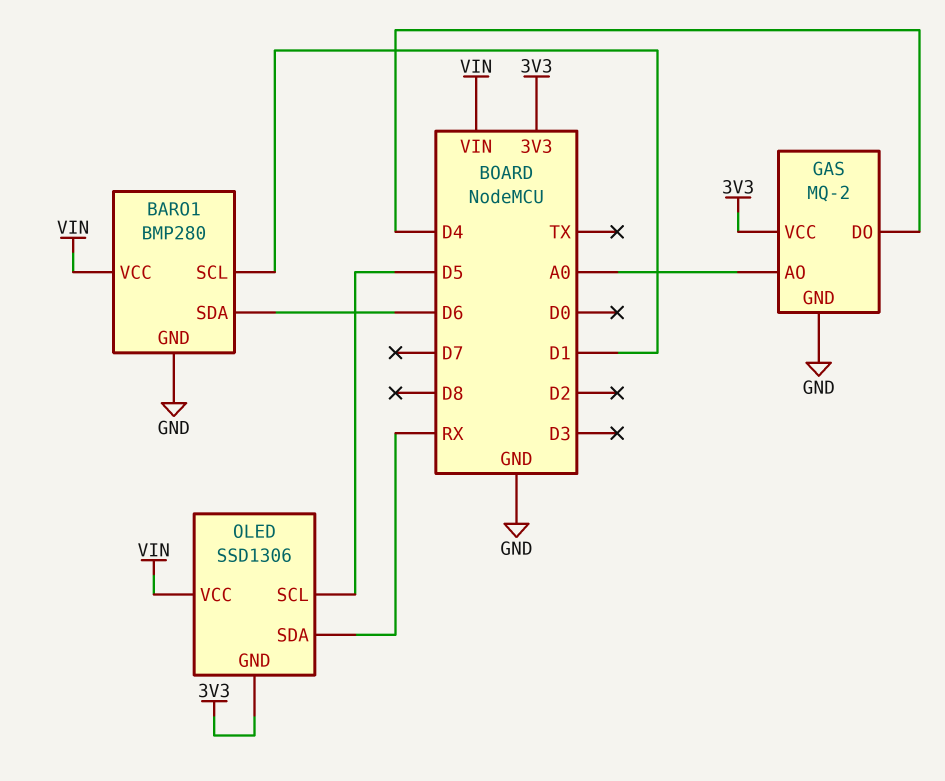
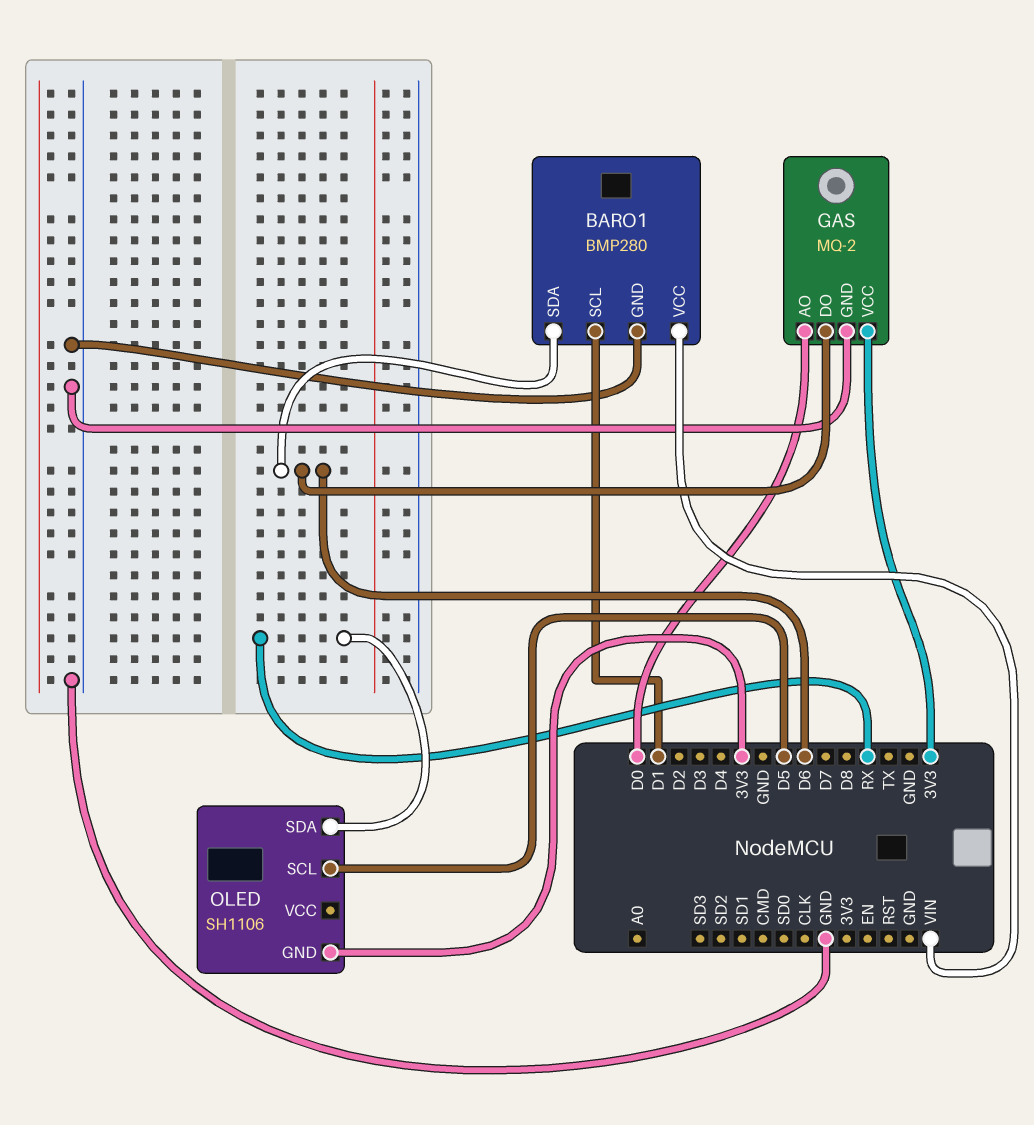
GAS pin AO: A0 -> D0
GAS pin DO: D4 -> D6
OLED: SSD1306 -> SH1106
OLED pin VCC: VIN -> none

